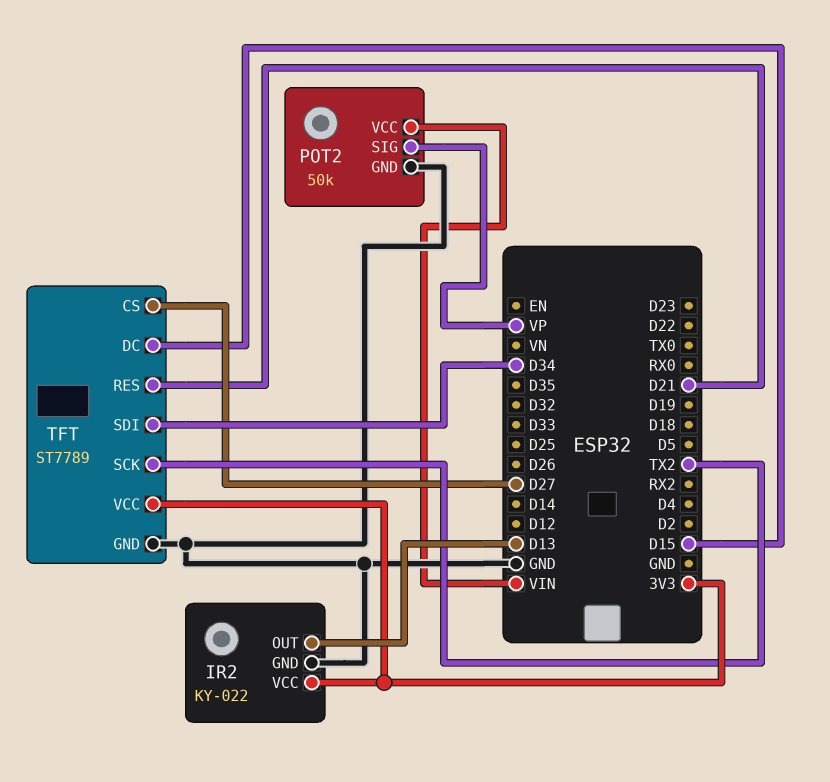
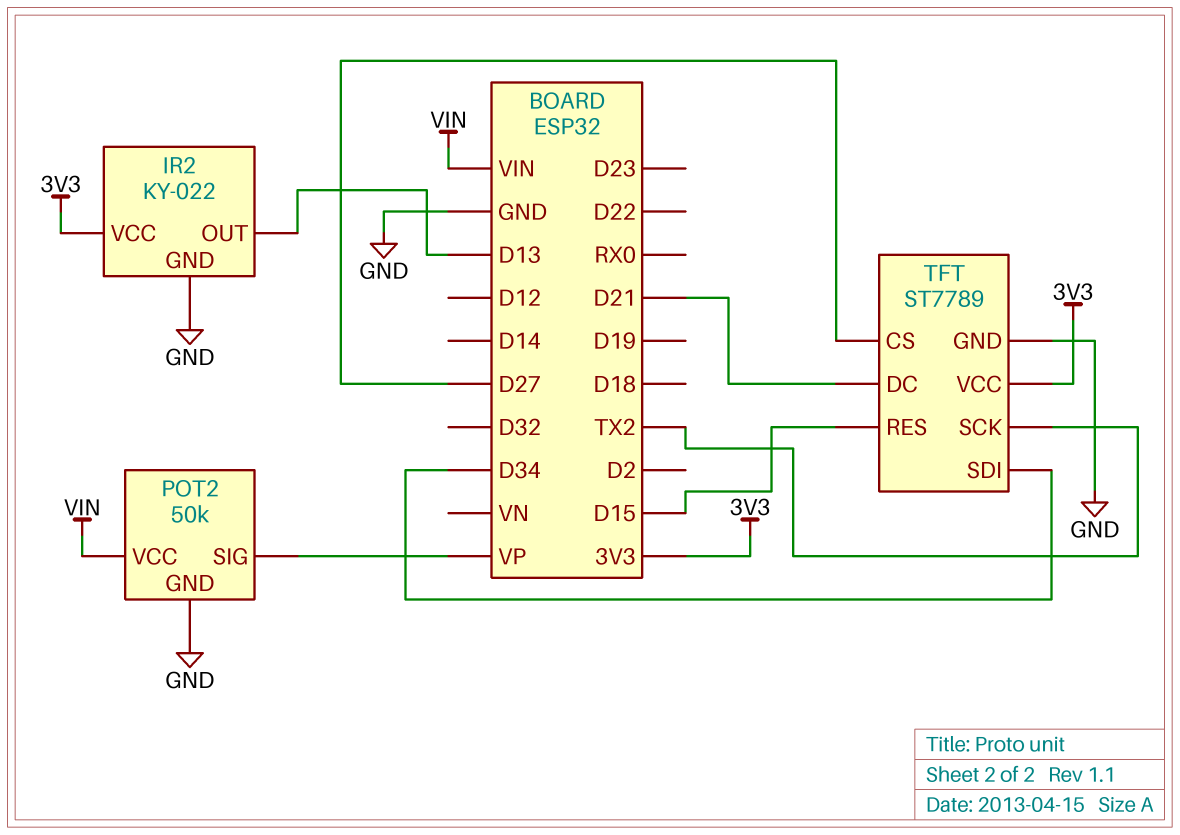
TFT pin DC: D15 -> D21
TFT pin RES: D21 -> D15

